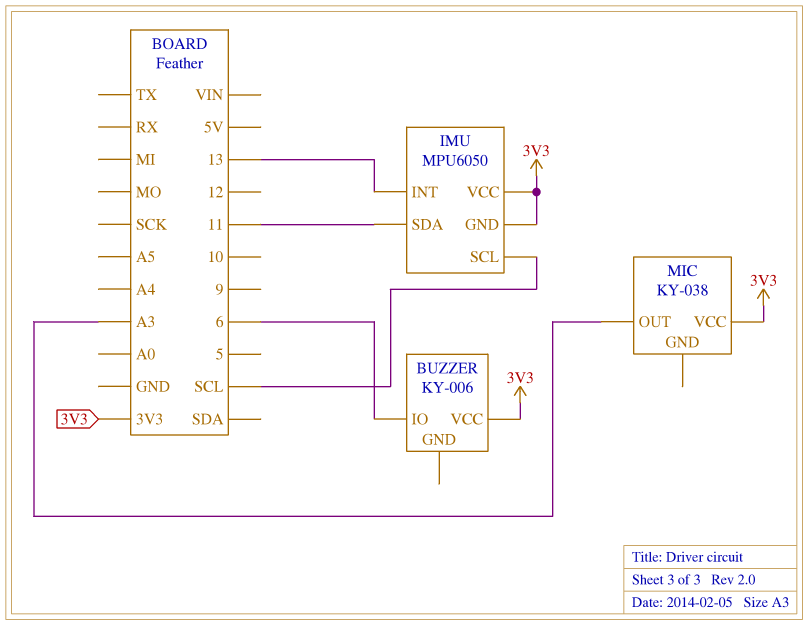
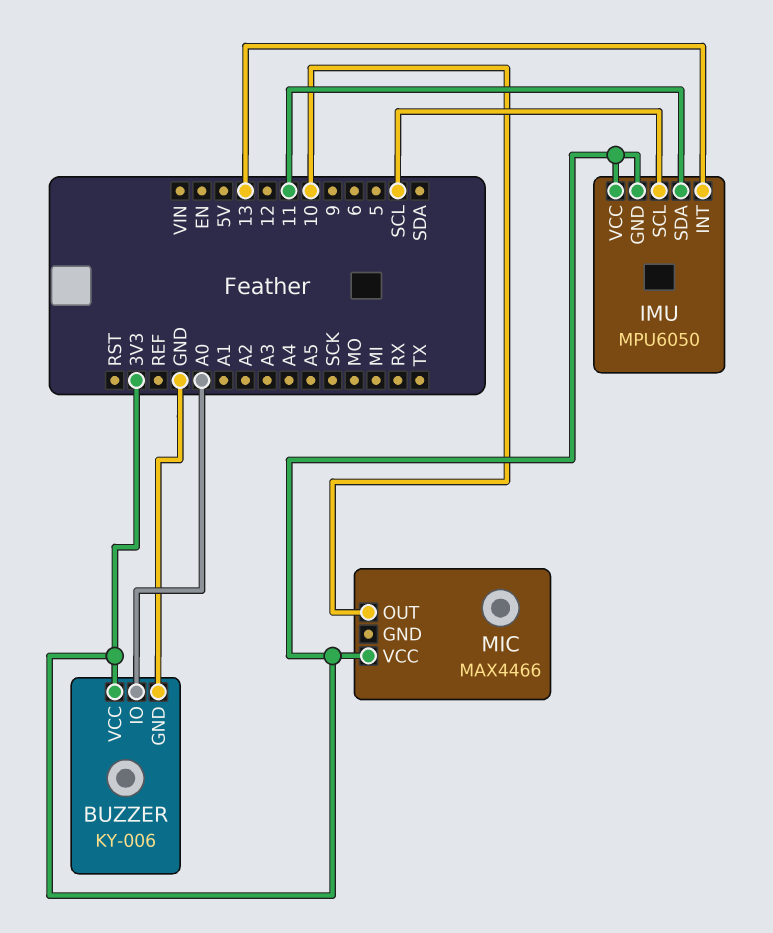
BUZZER pin GND: none -> GND
BUZZER pin IO: 6 -> A0
MIC: KY-038 -> MAX4466
MIC pin OUT: A3 -> 10

